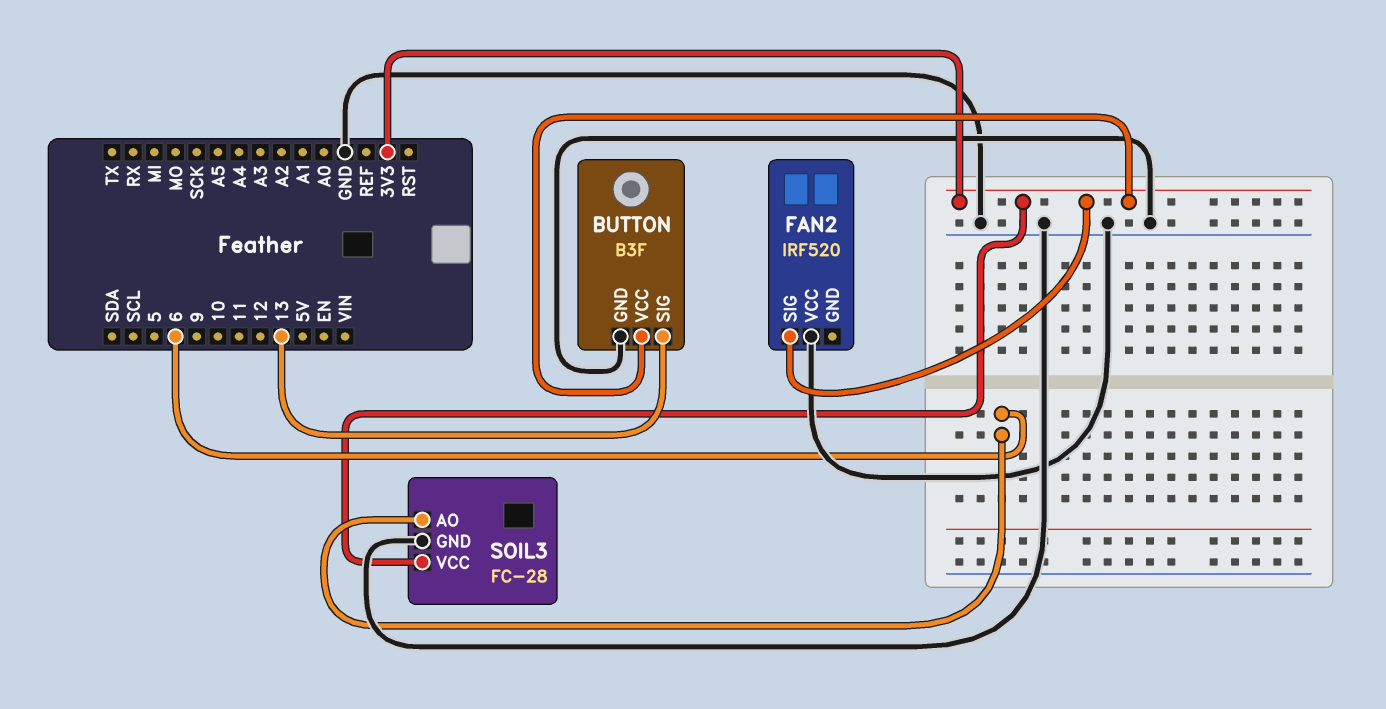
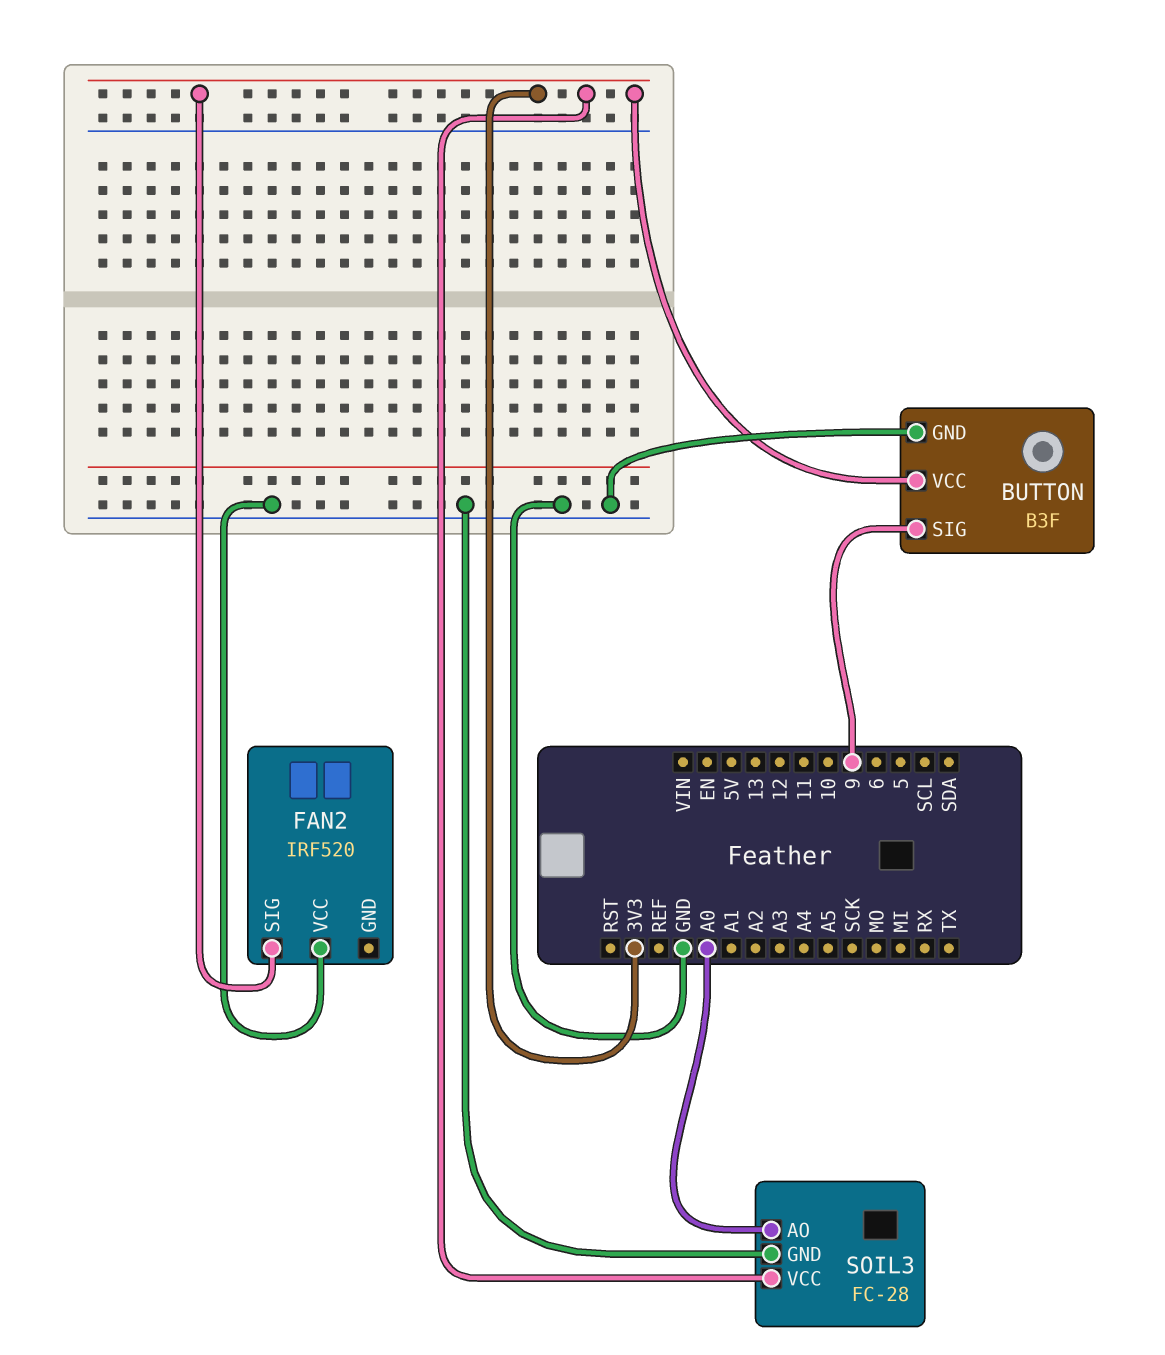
BUTTON pin SIG: 13 -> 9
SOIL3 pin AO: 6 -> A0

